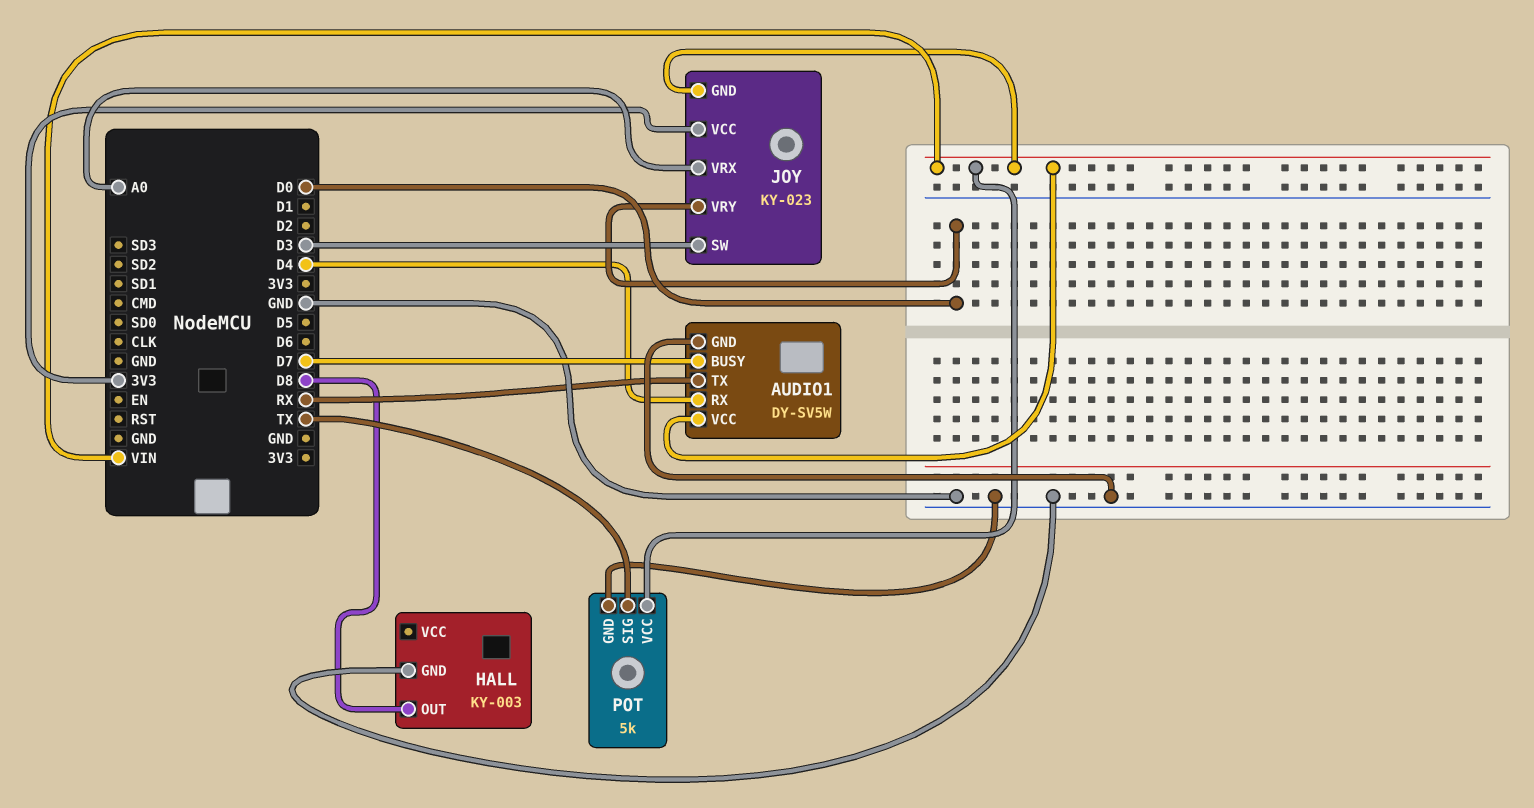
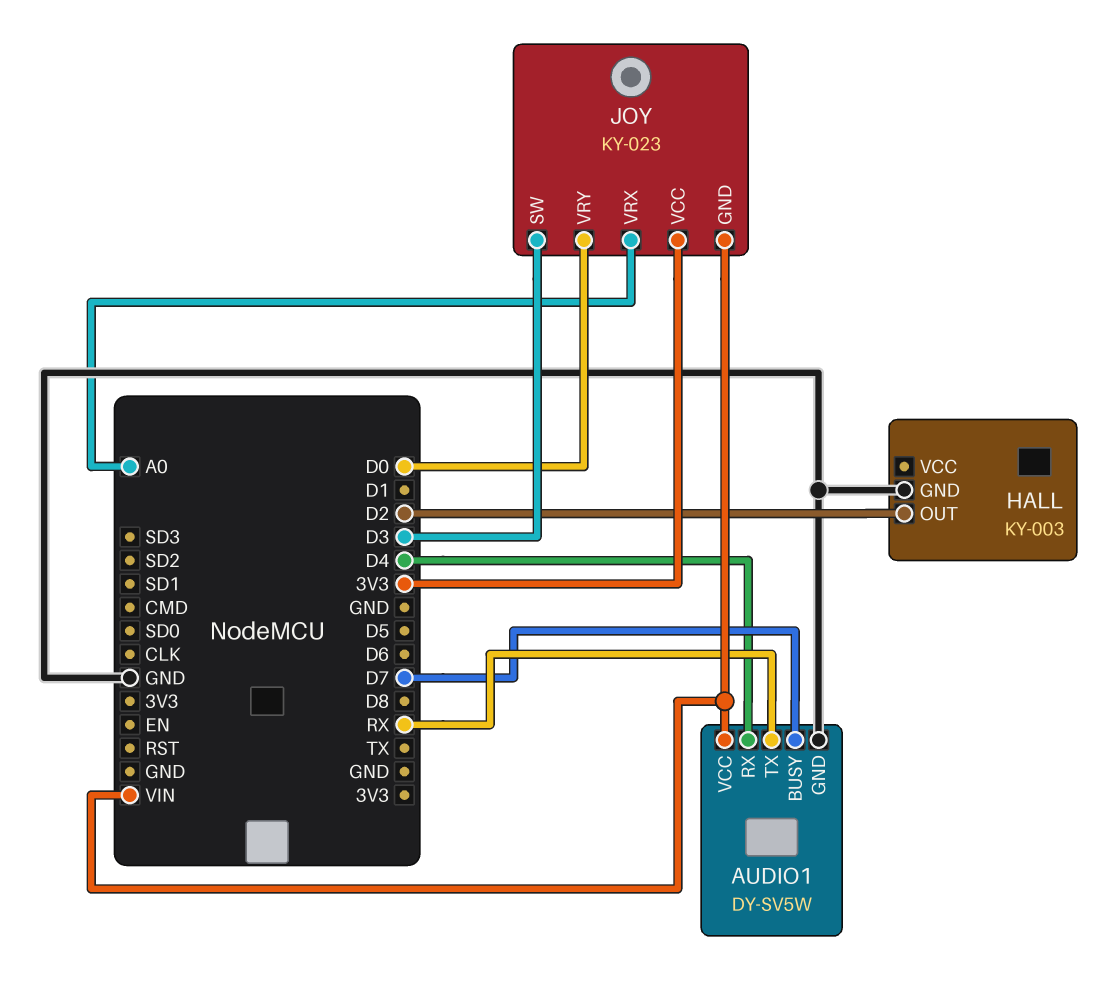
HALL pin OUT: D8 -> D2
POT: 5k -> none
POT pin GND: GND -> none
POT pin SIG: TX -> none
POT pin VCC: VIN -> none

